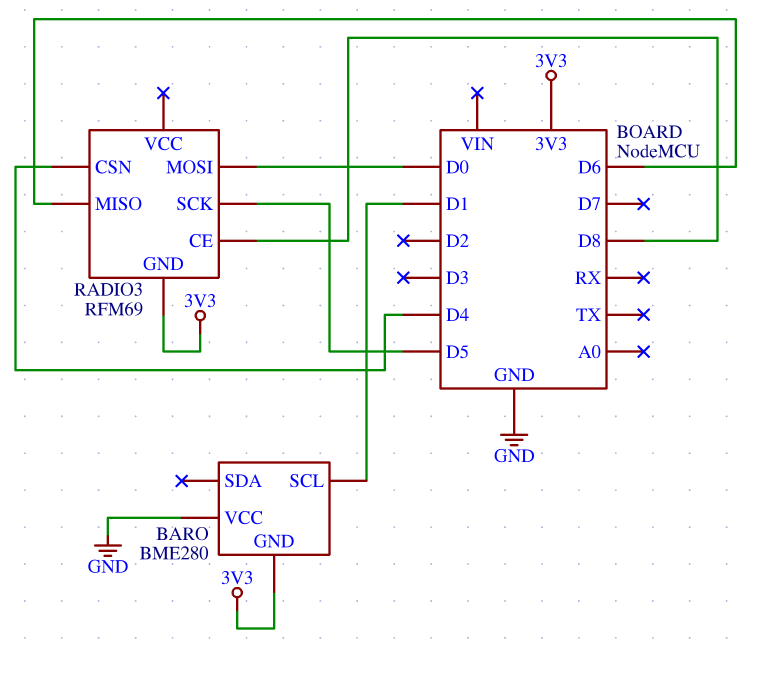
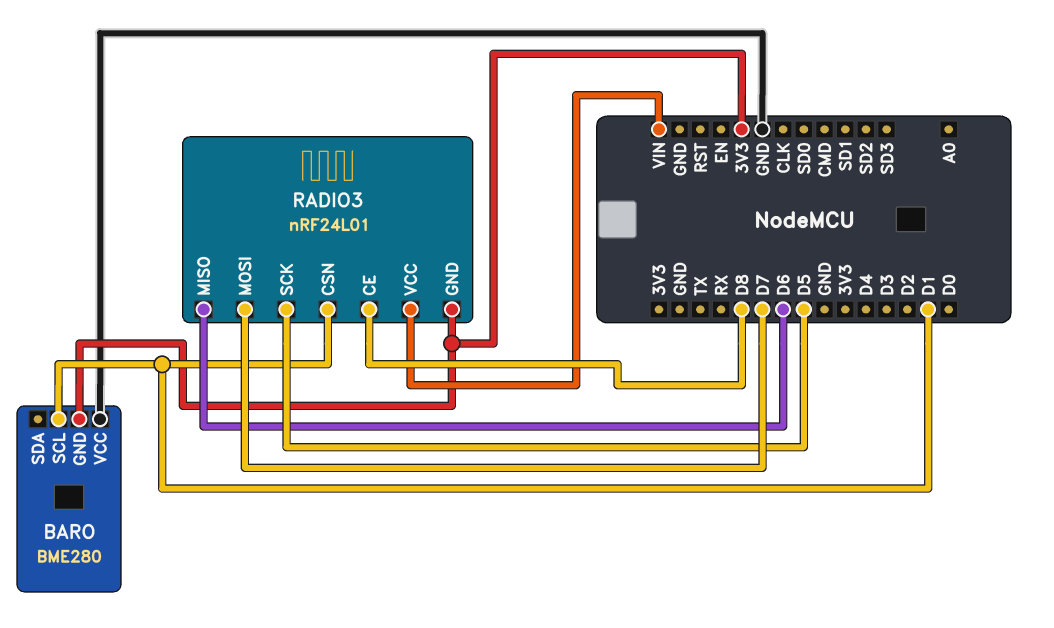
RADIO3: RFM69 -> nRF24L01
RADIO3 pin CSN: D4 -> D1
RADIO3 pin MOSI: D0 -> D7
RADIO3 pin VCC: none -> VIN

